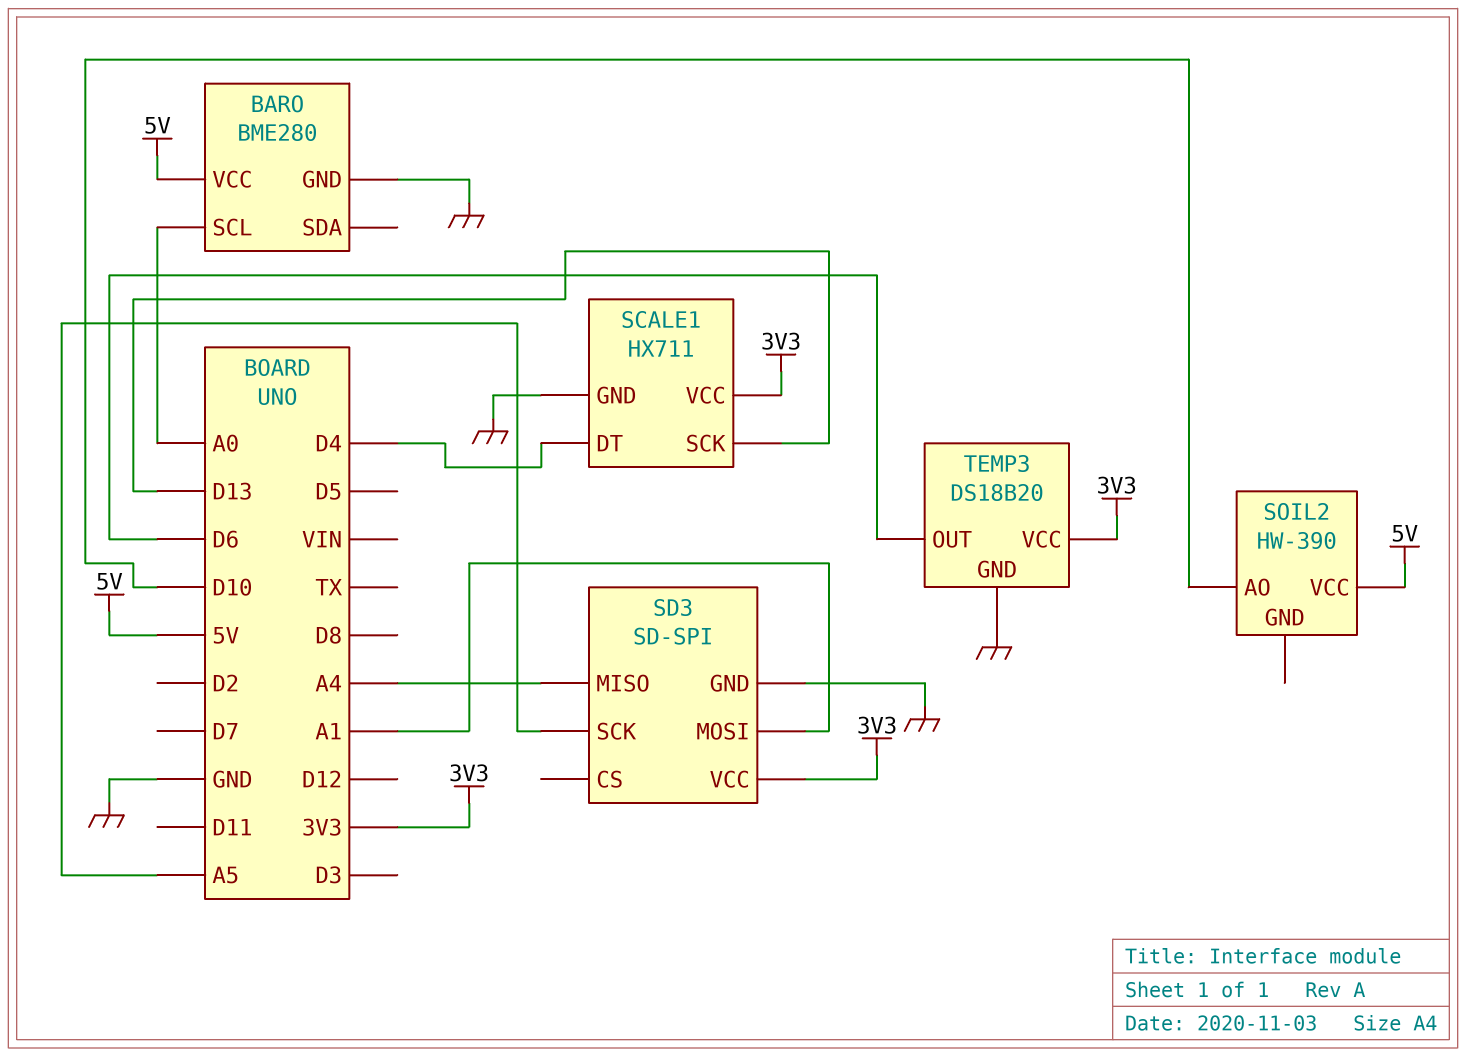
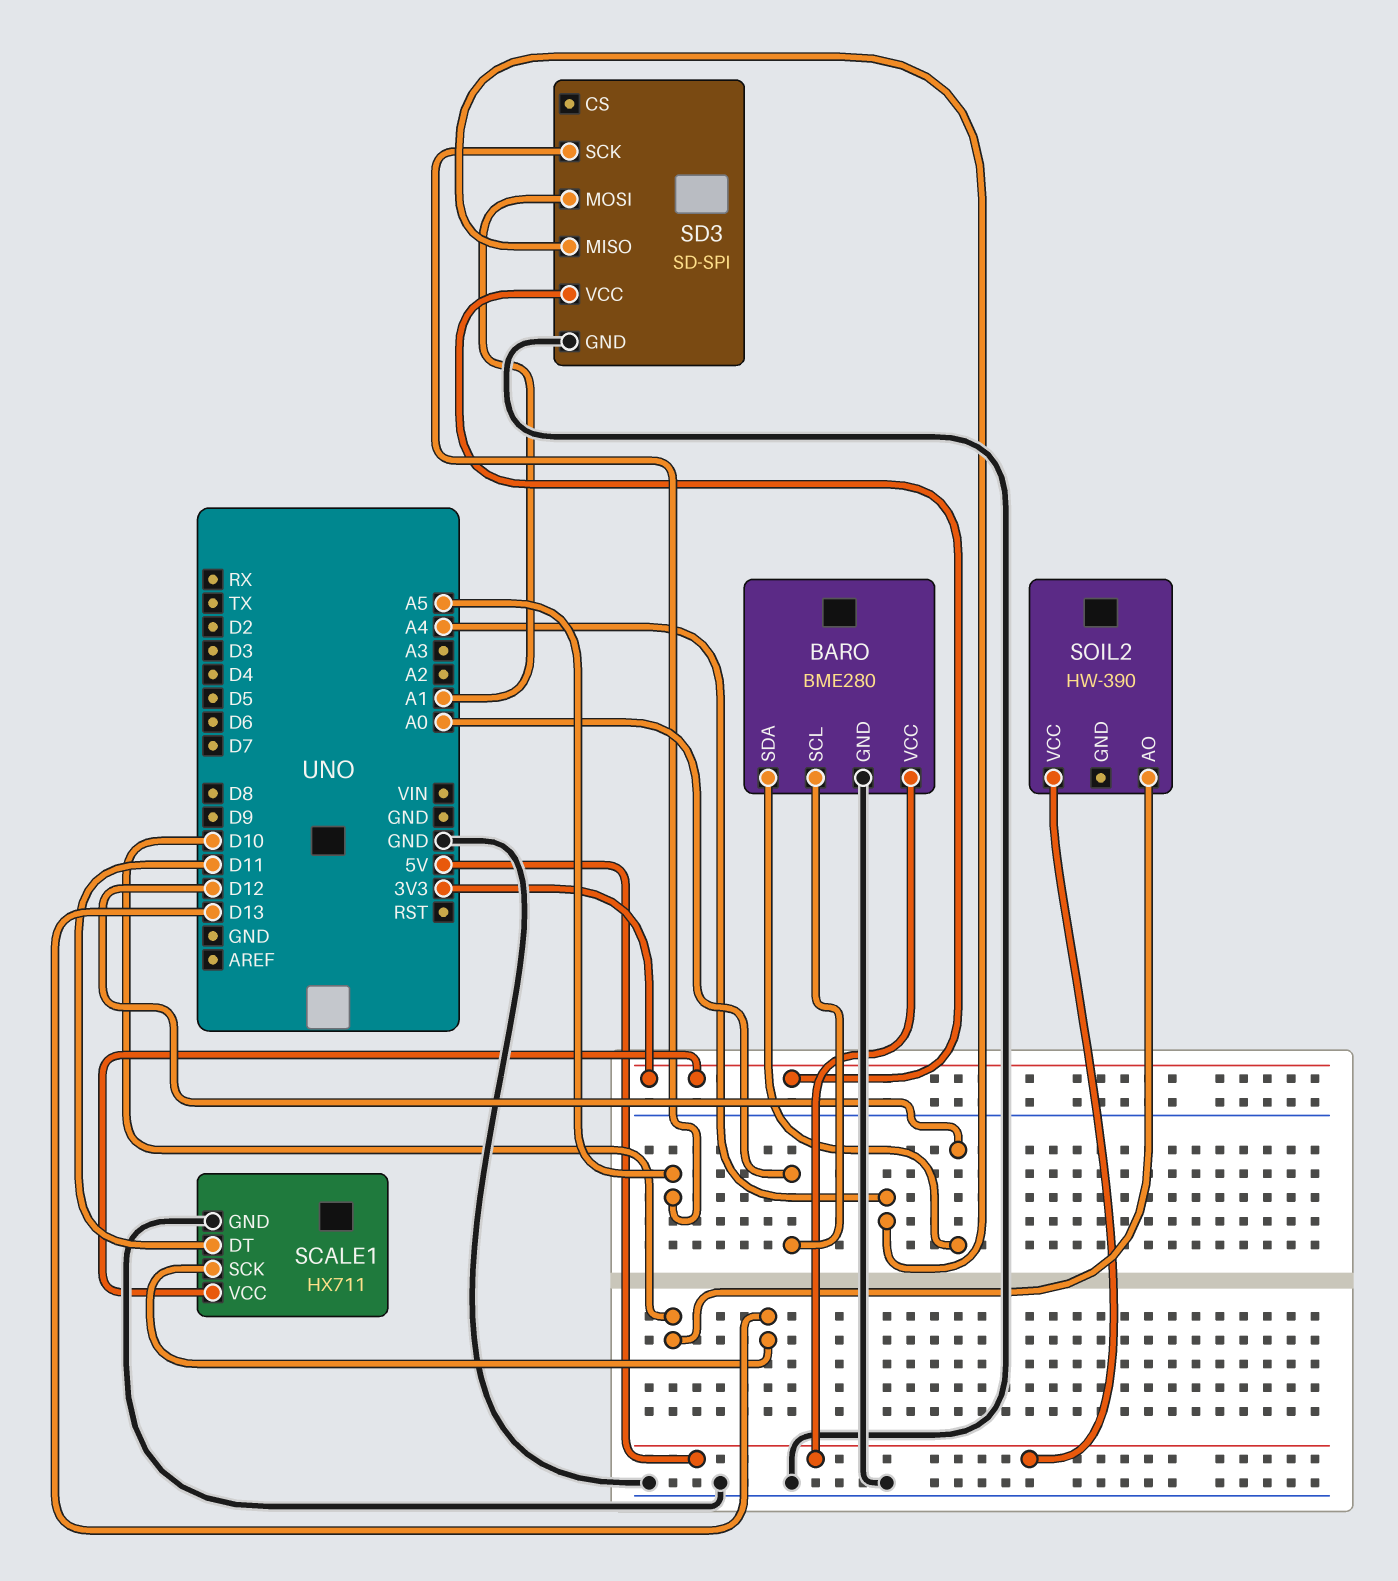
BARO pin SDA: none -> D12
SCALE1 pin DT: D4 -> D11
TEMP3: DS18B20 -> none
TEMP3 pin GND: GND -> none
TEMP3 pin OUT: D6 -> none
TEMP3 pin VCC: 3V3 -> none

